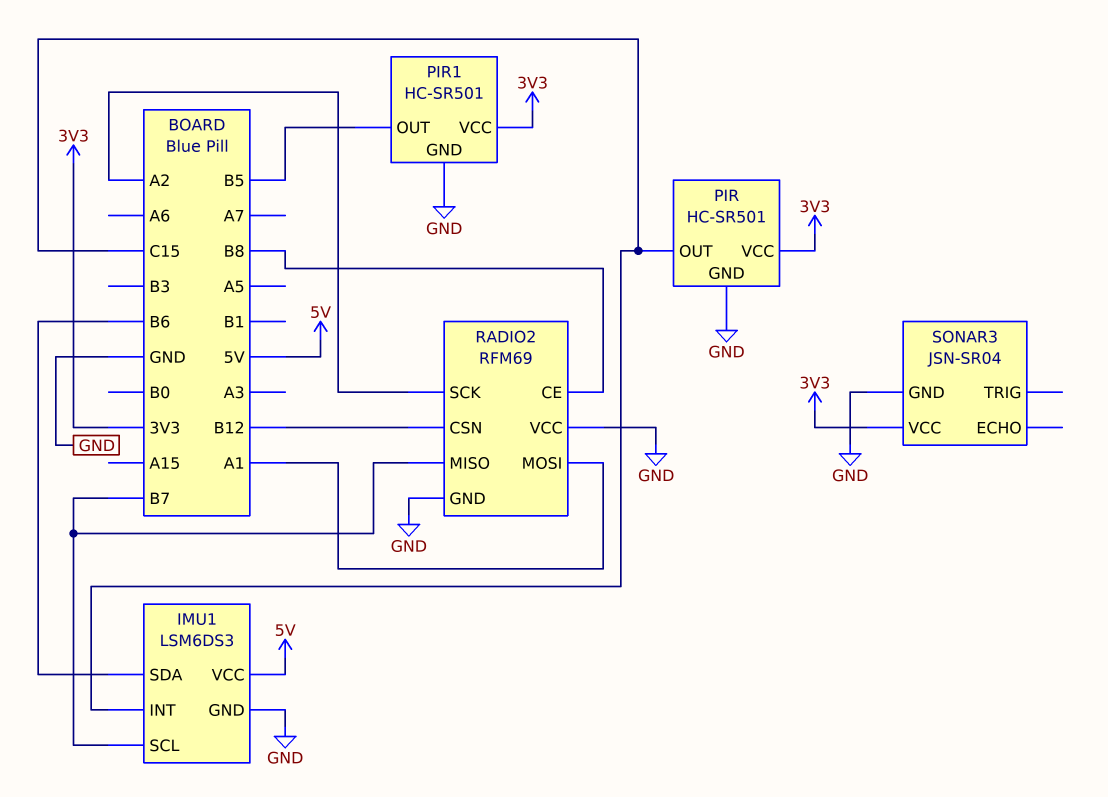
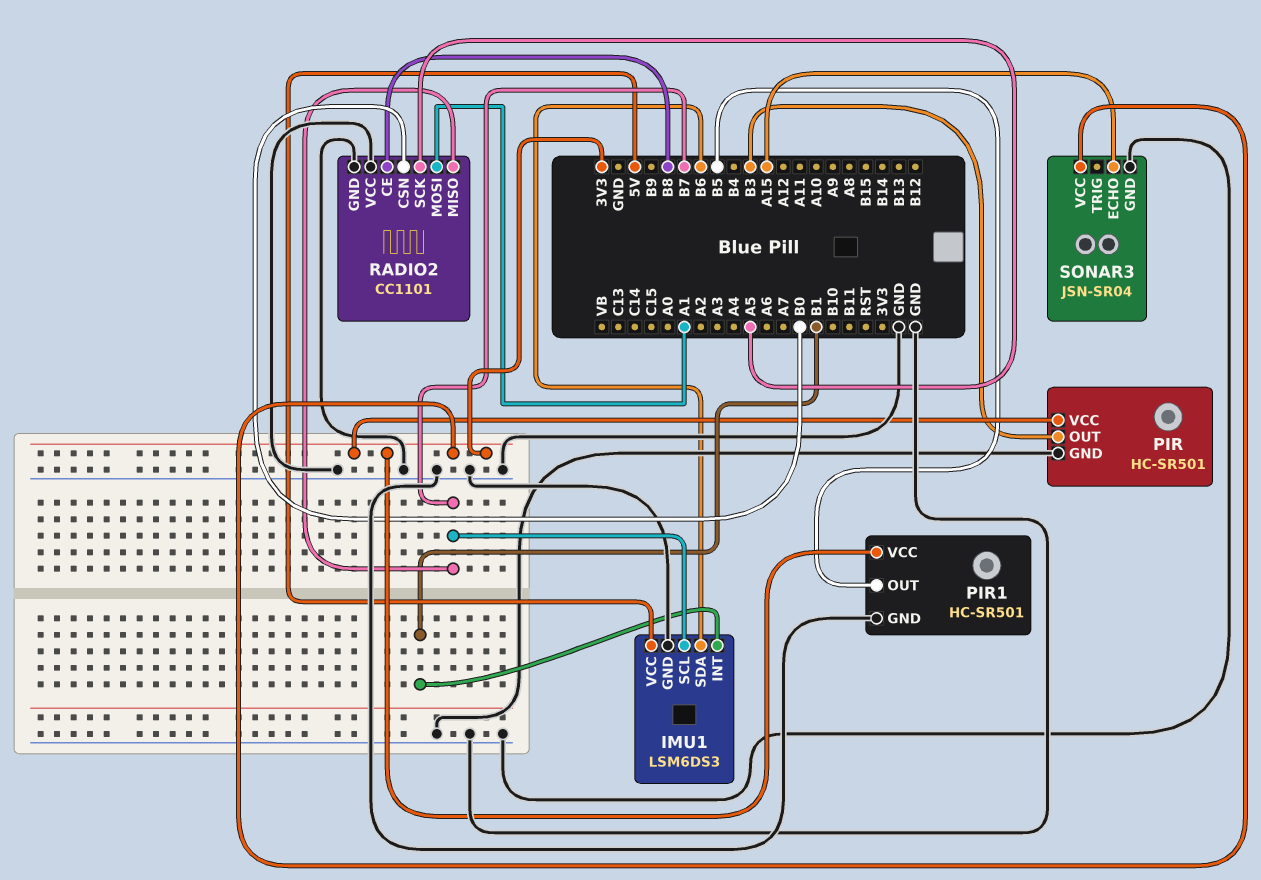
IMU1 pin INT: C15 -> B1
PIR pin OUT: C15 -> B3
RADIO2: RFM69 -> CC1101
RADIO2 pin CSN: B12 -> B0
RADIO2 pin SCK: A2 -> A5
SONAR3 pin ECHO: none -> A15

